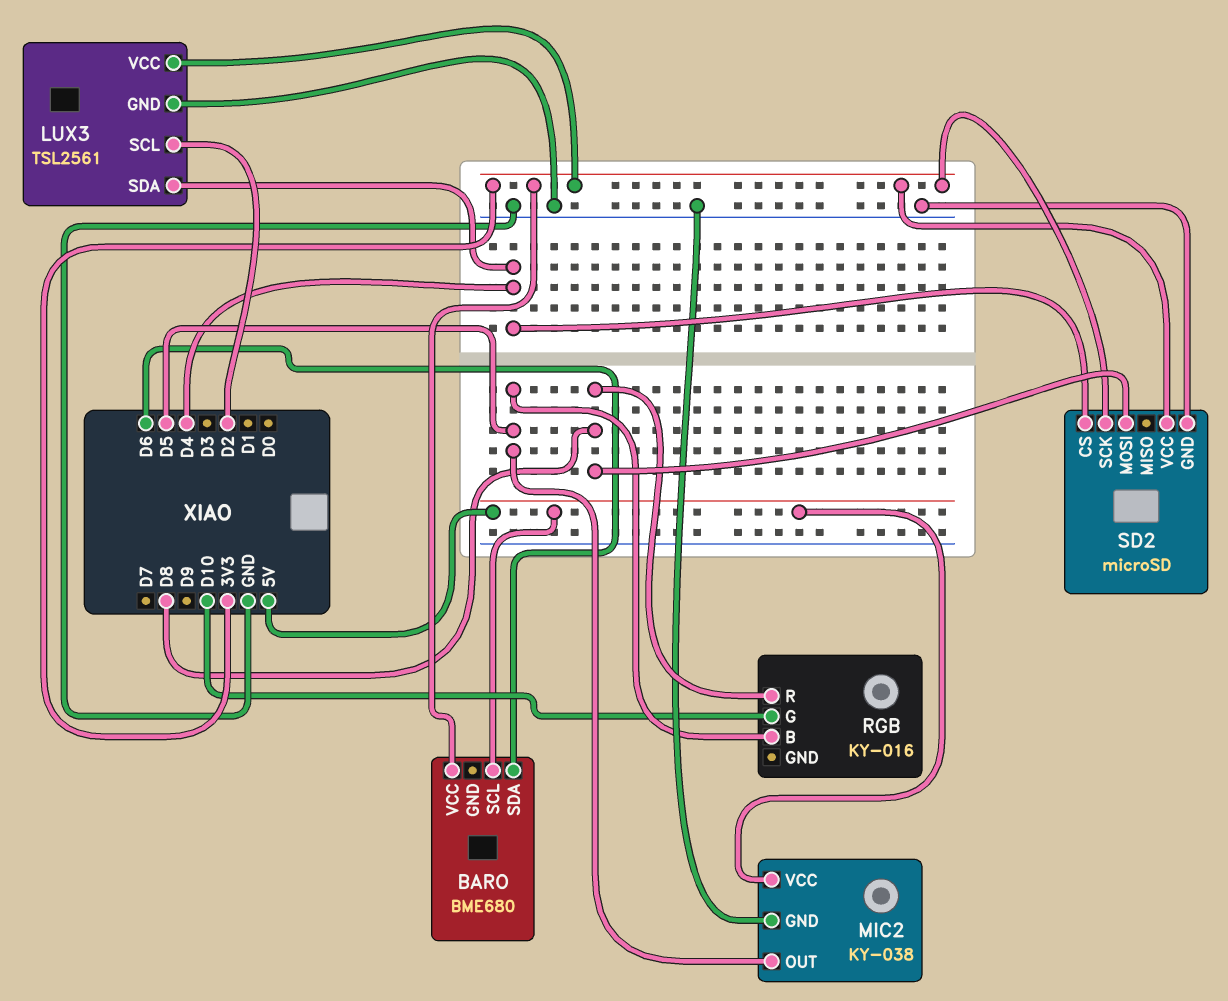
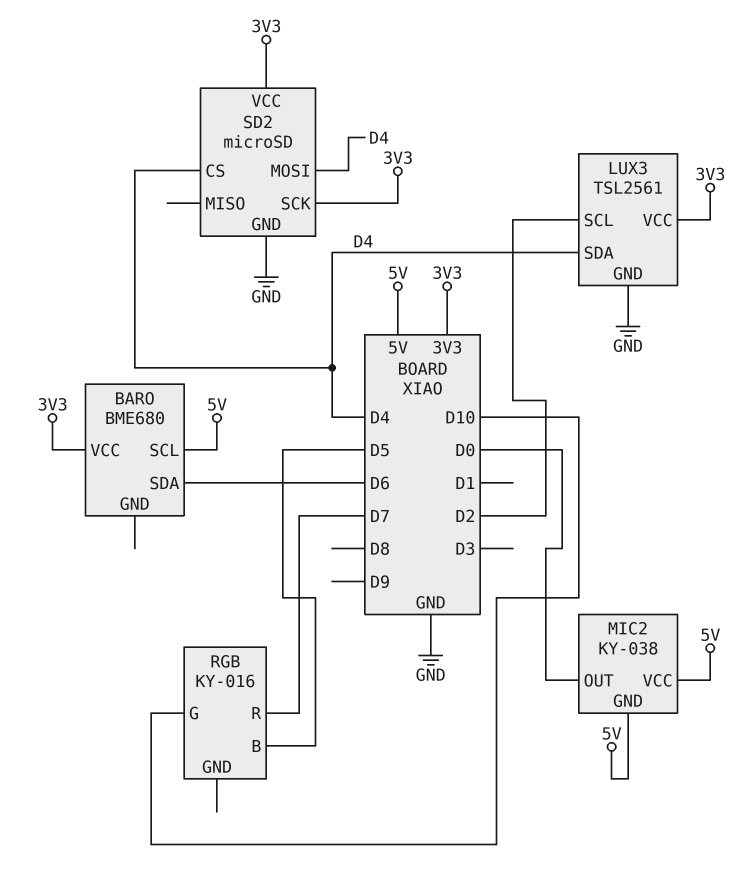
MIC2 pin GND: GND -> 5V
MIC2 pin OUT: D5 -> D0
RGB pin R: D8 -> D7
SD2 pin MOSI: D8 -> D4

